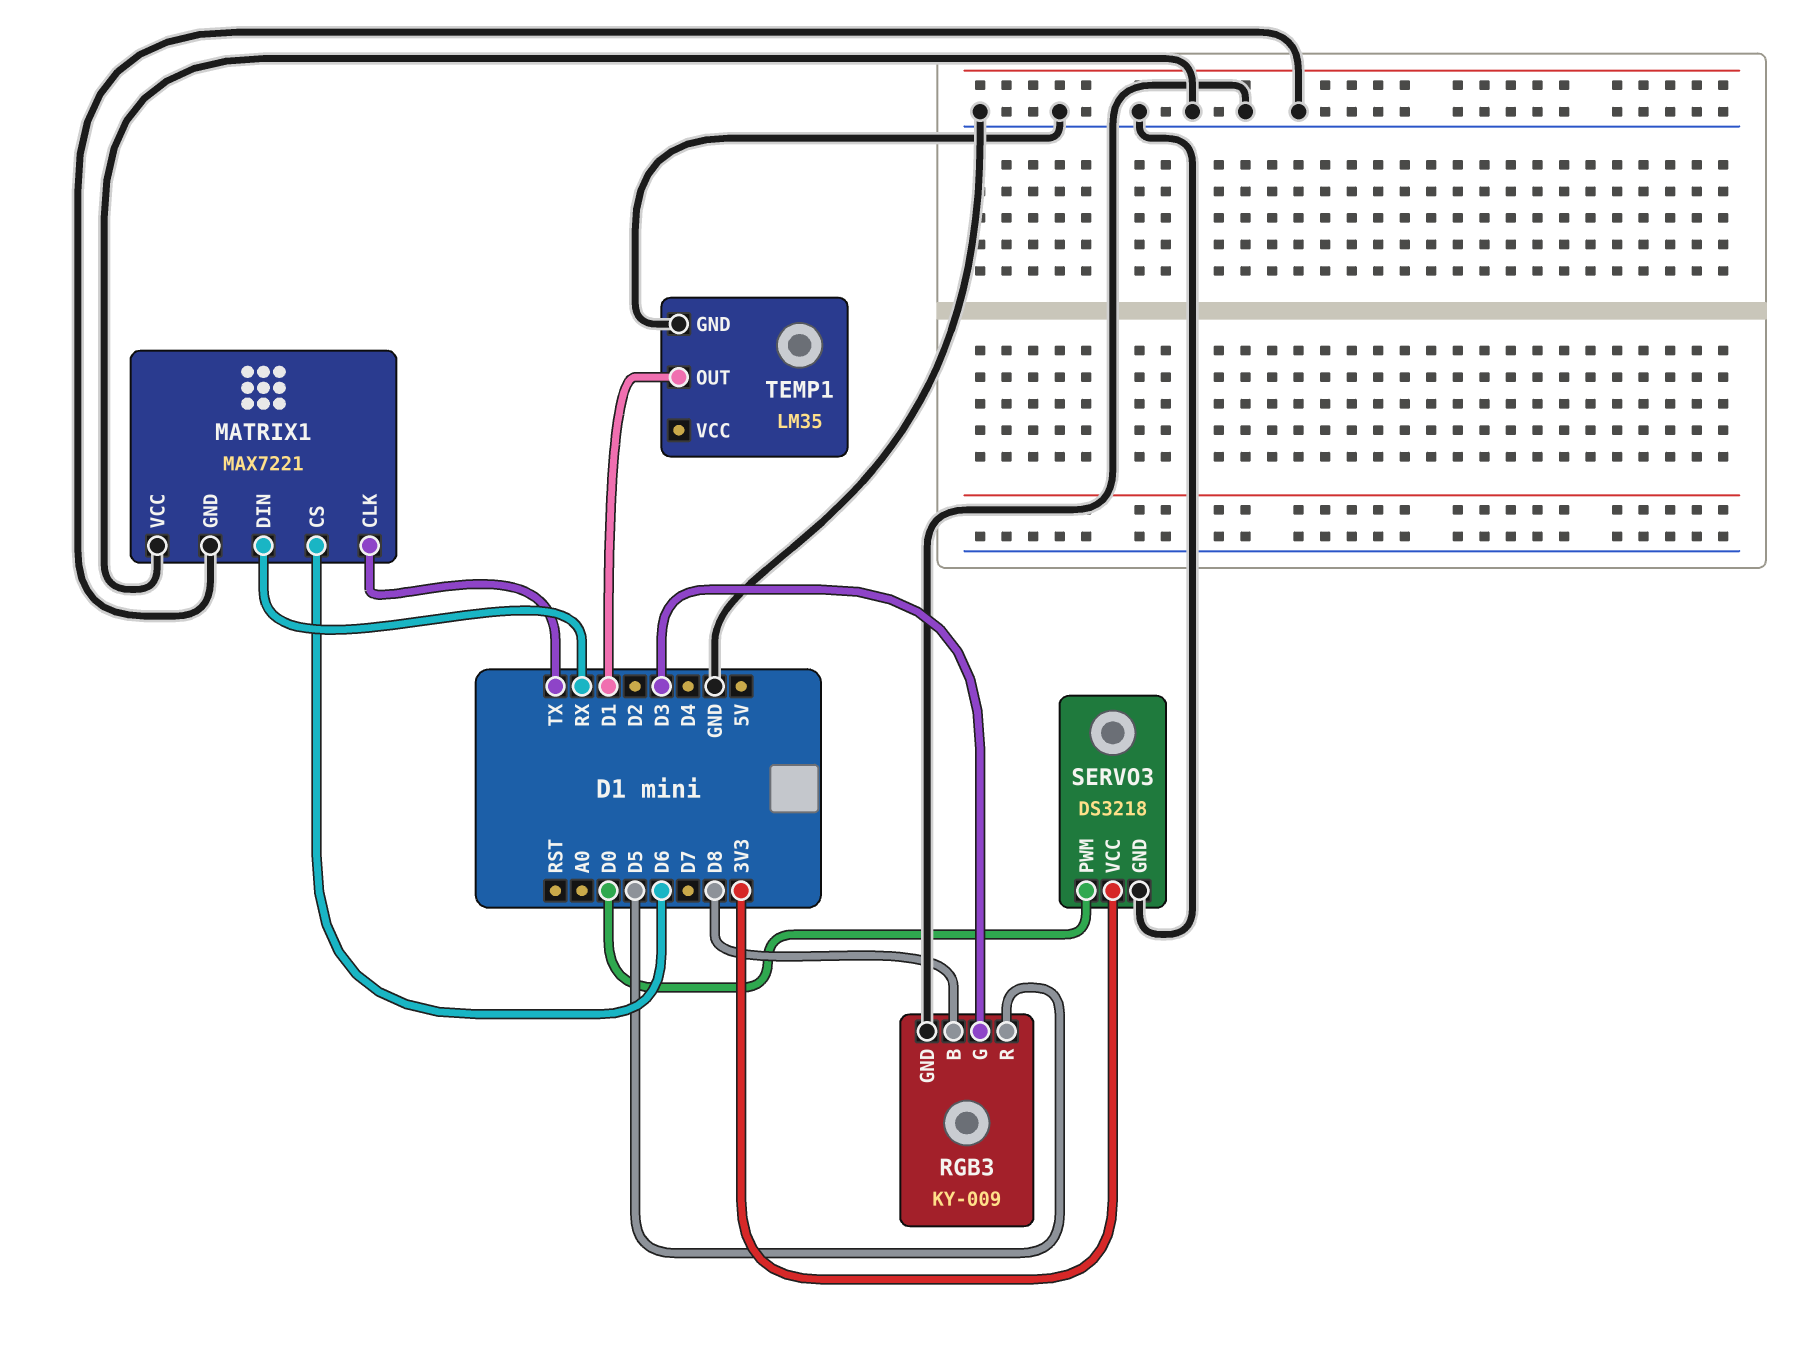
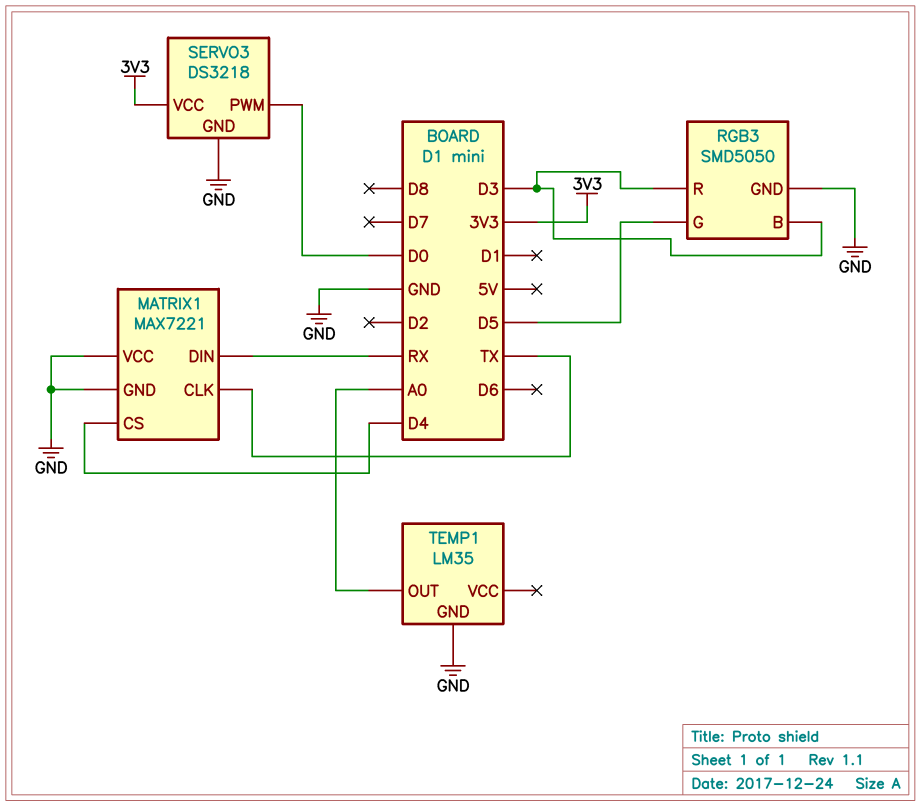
MATRIX1 pin CS: D6 -> D4
RGB3: KY-009 -> SMD5050
RGB3 pin B: D8 -> D3
RGB3 pin G: D3 -> D5
RGB3 pin R: D5 -> D3
TEMP1 pin OUT: D1 -> A0

